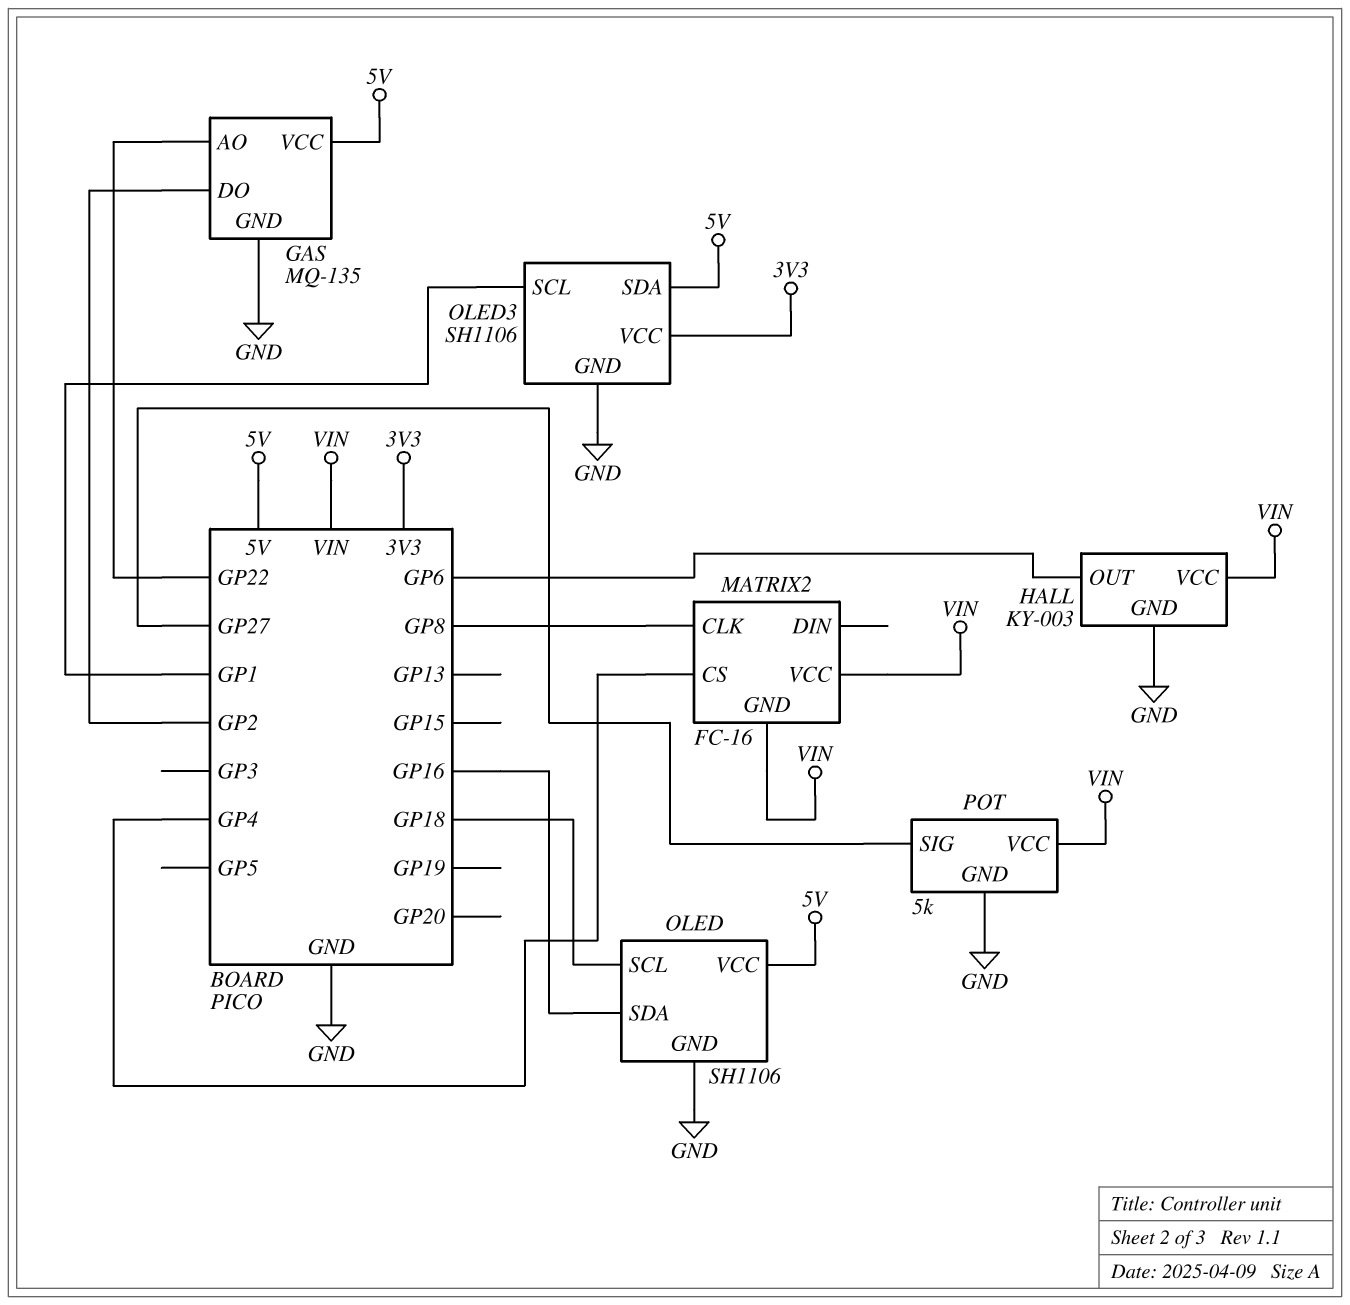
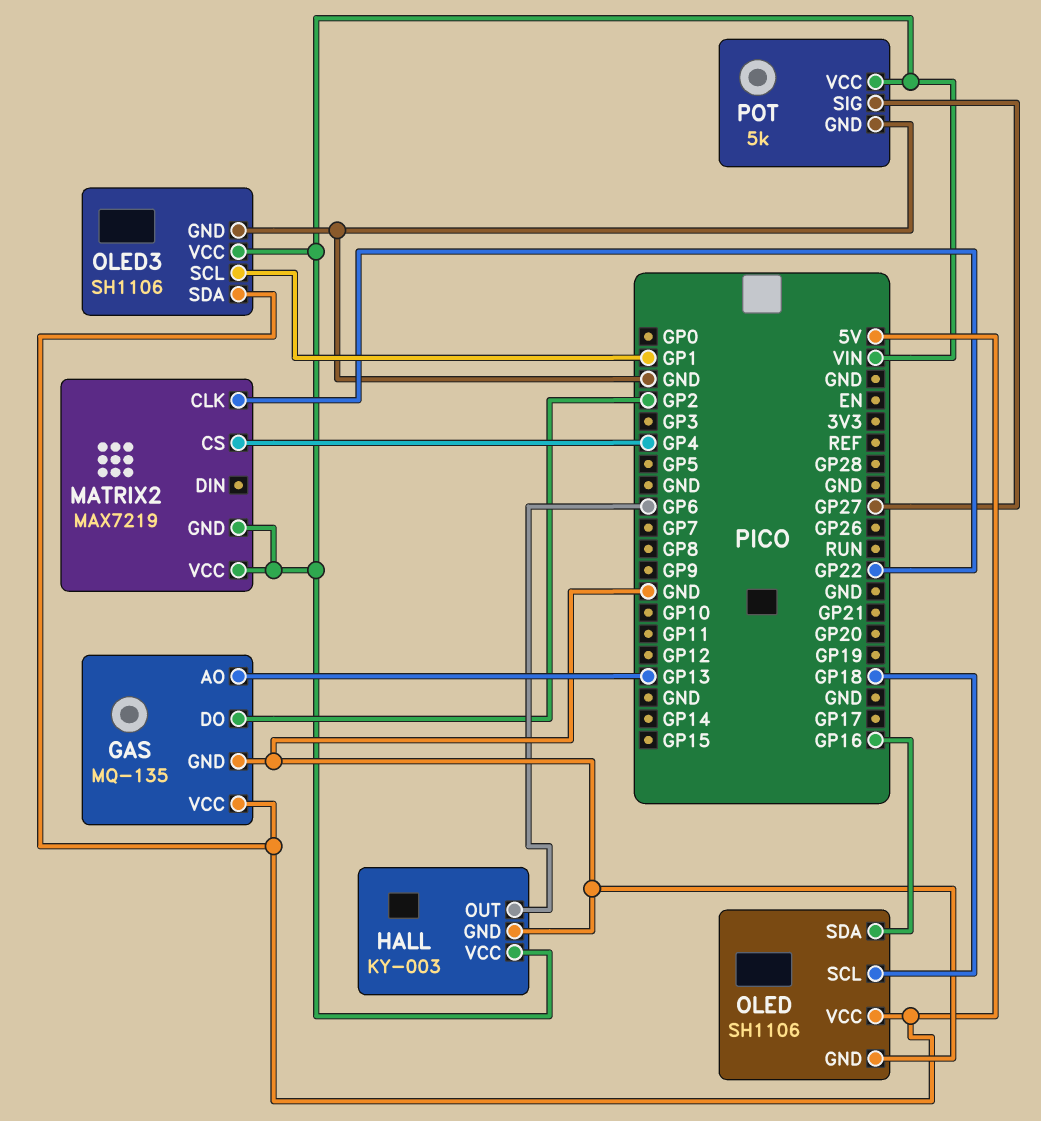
GAS pin AO: GP22 -> GP13
MATRIX2: FC-16 -> MAX7219
MATRIX2 pin CLK: GP8 -> GP22
OLED3 pin VCC: 3V3 -> VIN

